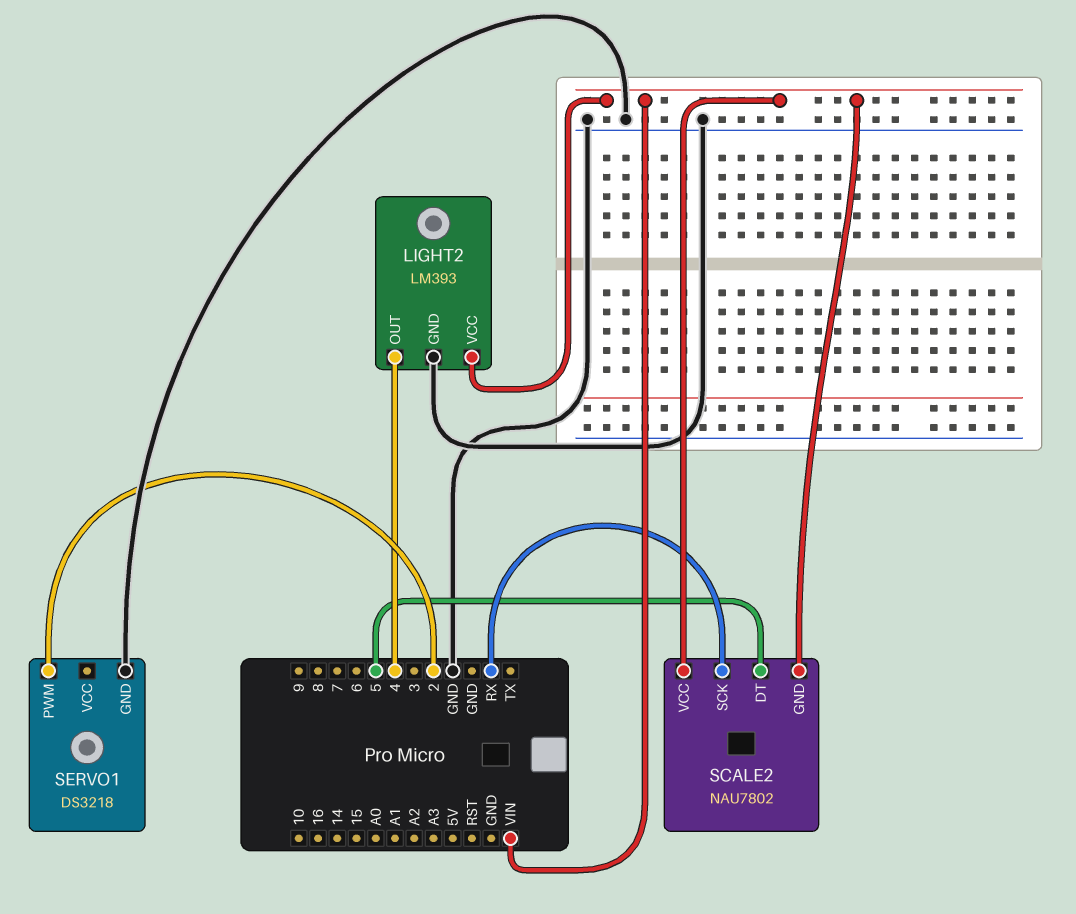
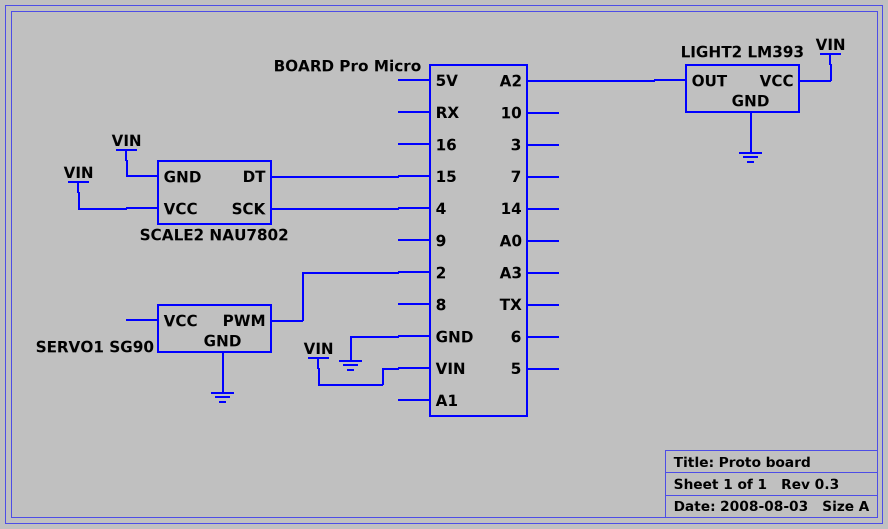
LIGHT2 pin OUT: 4 -> A2
SCALE2 pin DT: 5 -> 15
SCALE2 pin SCK: RX -> 4
SERVO1: DS3218 -> SG90

